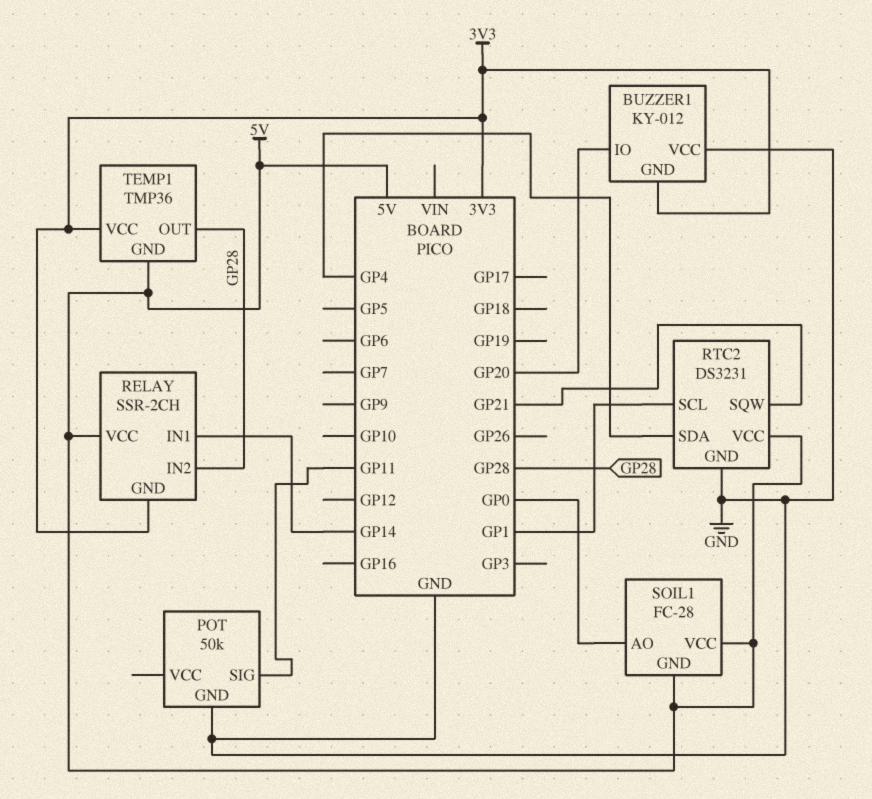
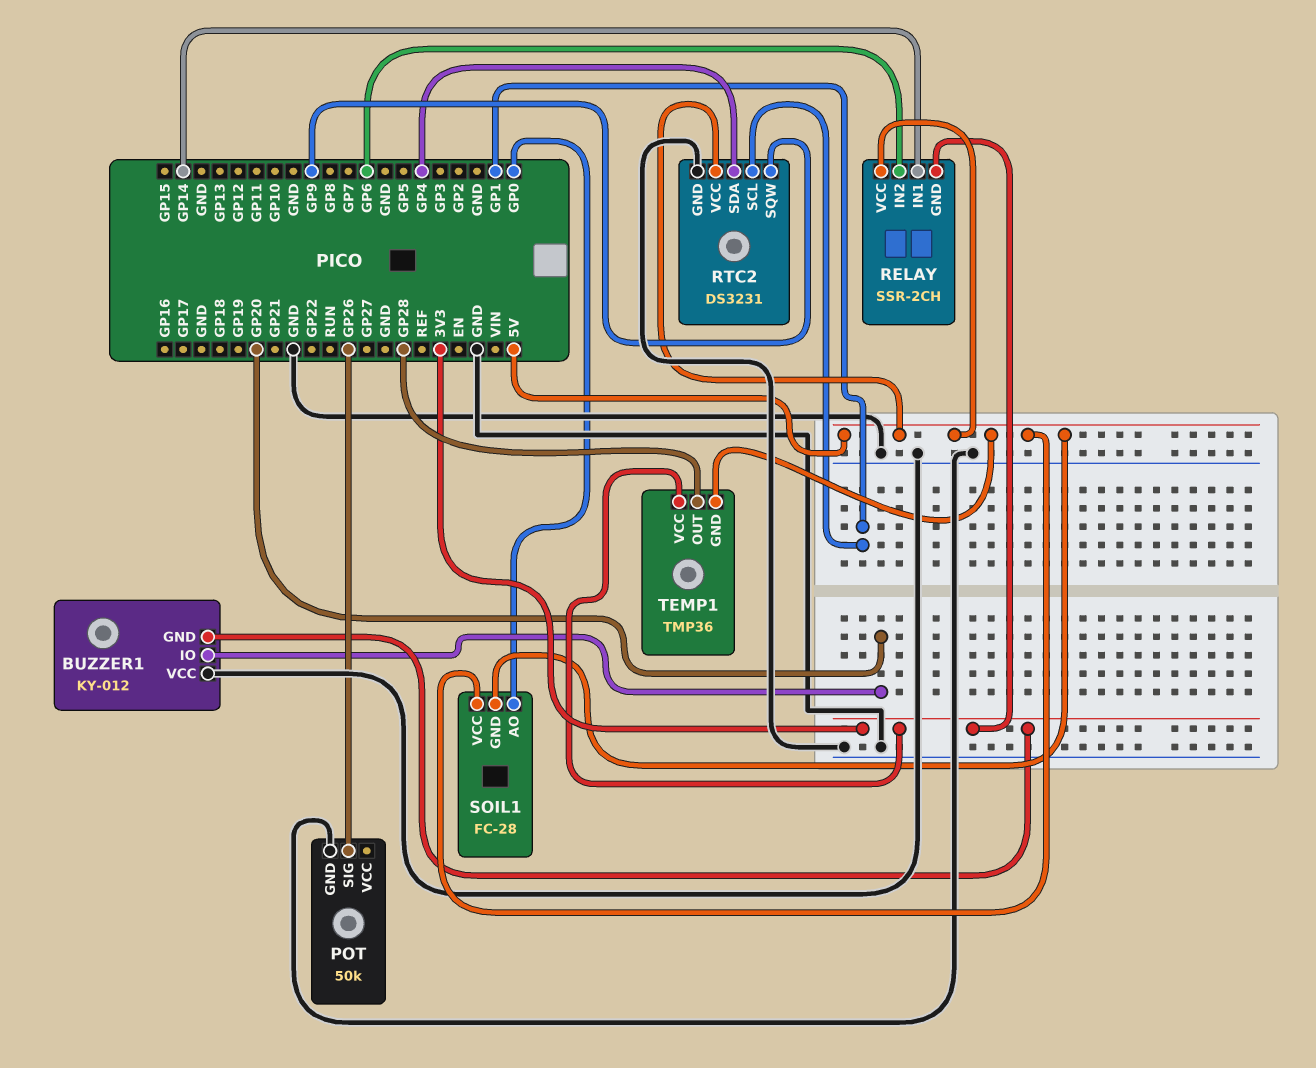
POT pin SIG: GP11 -> GP26
RELAY pin IN2: GP28 -> GP6
RTC2 pin SQW: GP21 -> GP9

